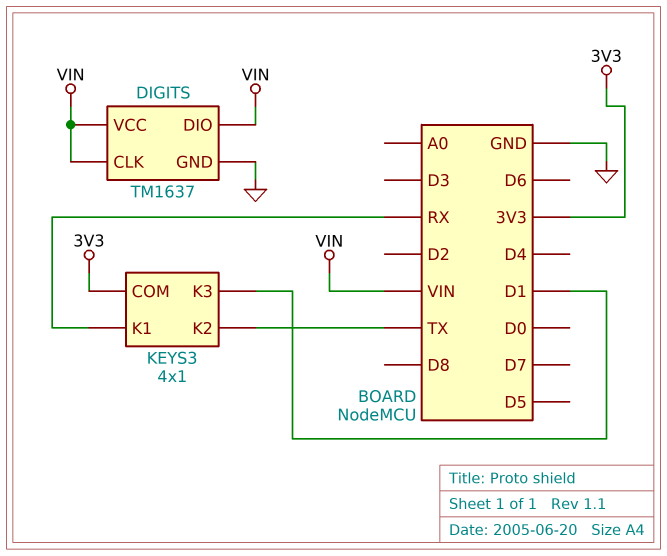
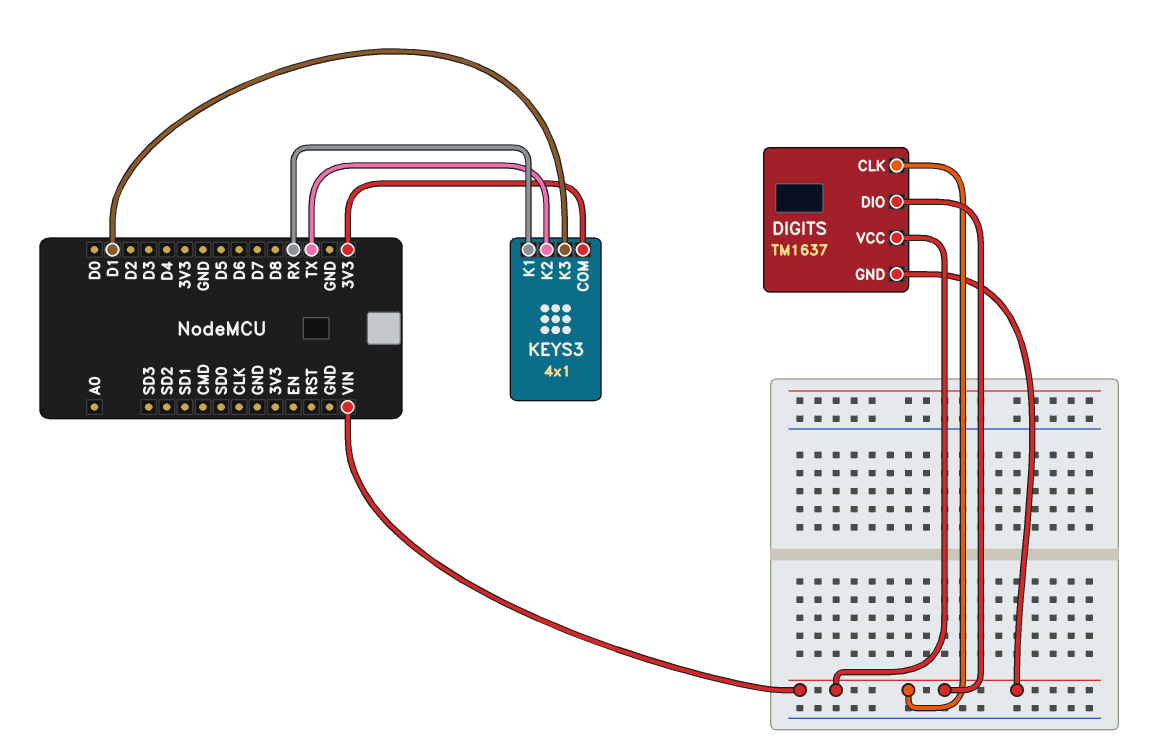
DIGITS pin GND: GND -> VIN

